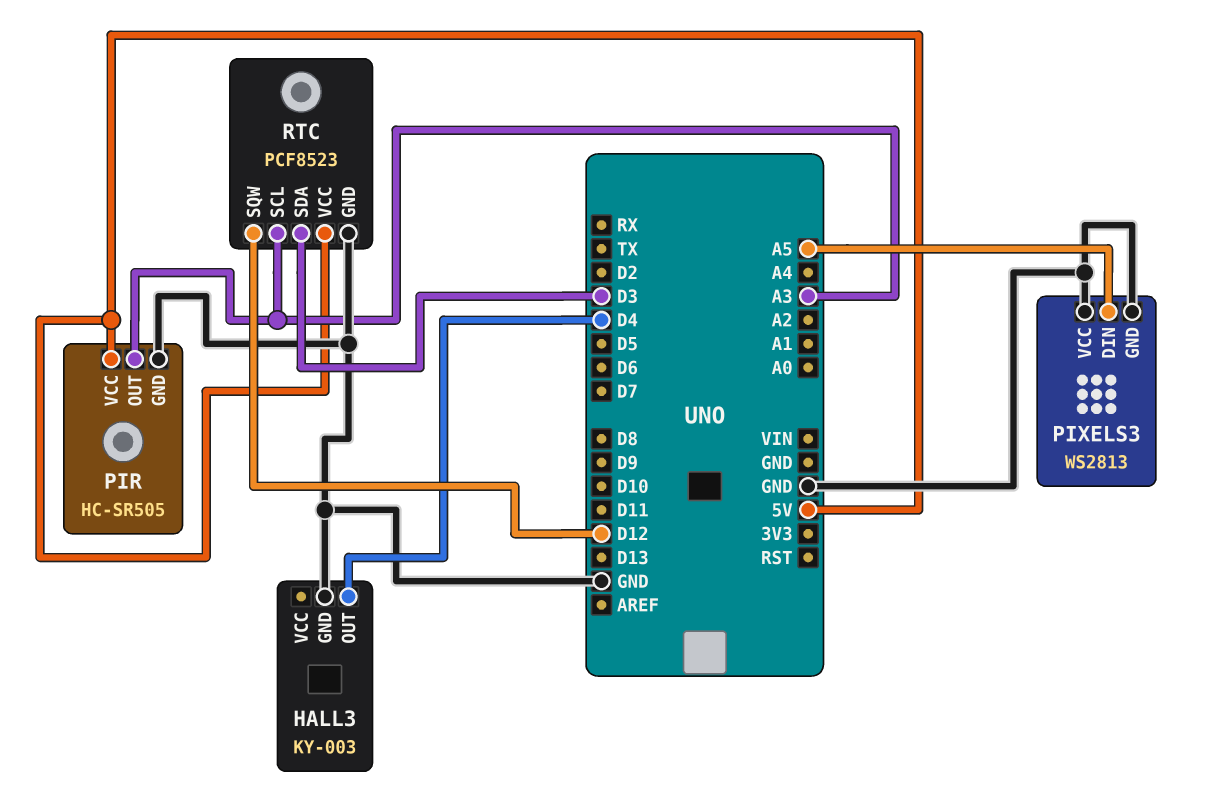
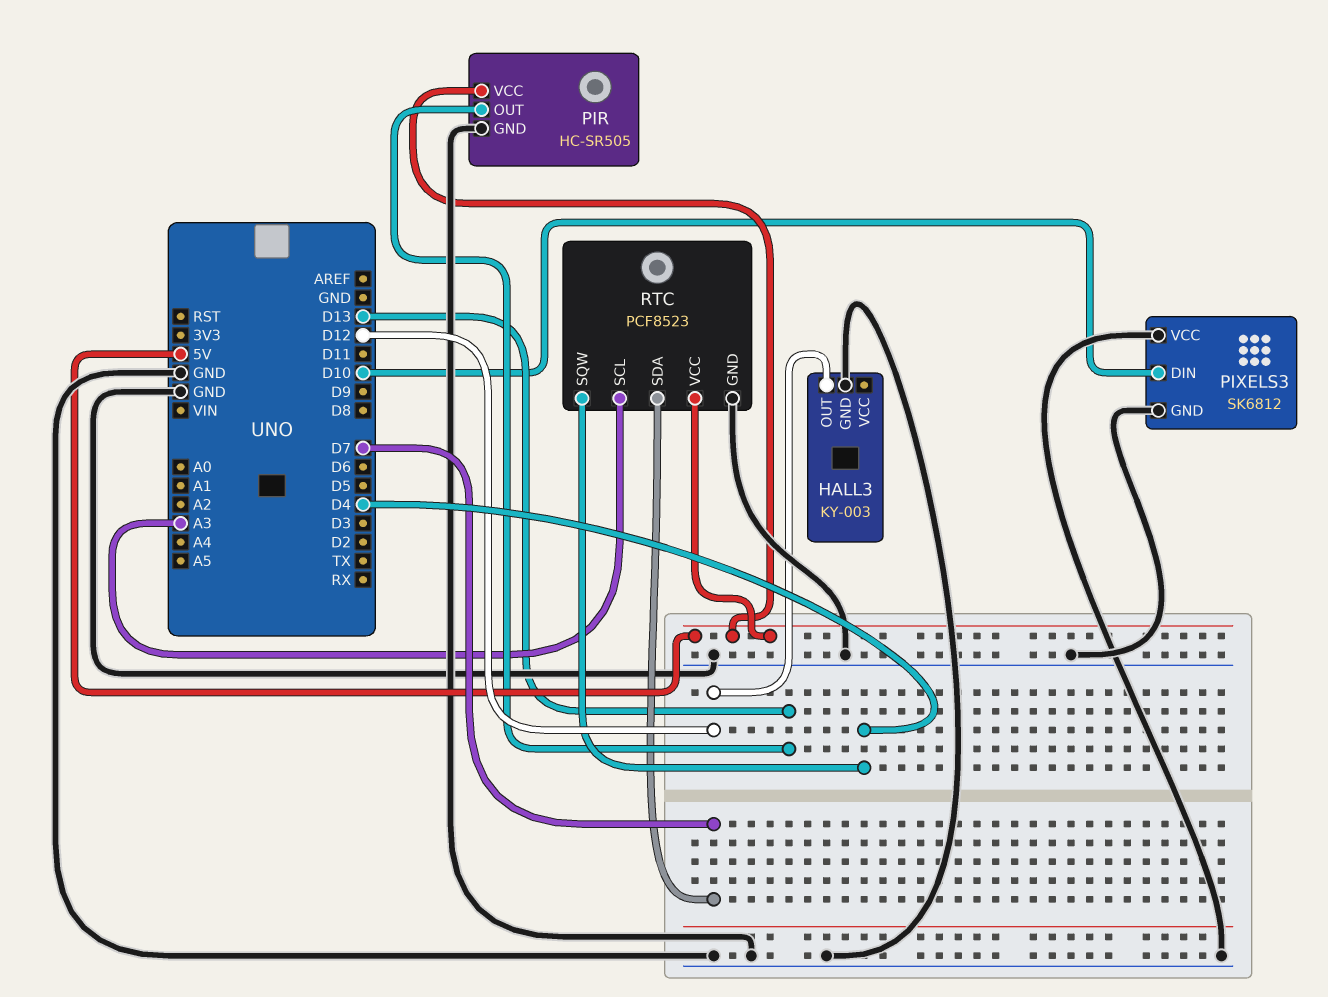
HALL3 pin OUT: D4 -> D12
PIR pin OUT: A3 -> D13
PIXELS3: WS2813 -> SK6812
PIXELS3 pin DIN: A5 -> D10
RTC pin SDA: D3 -> D7
RTC pin SQW: D12 -> D4

